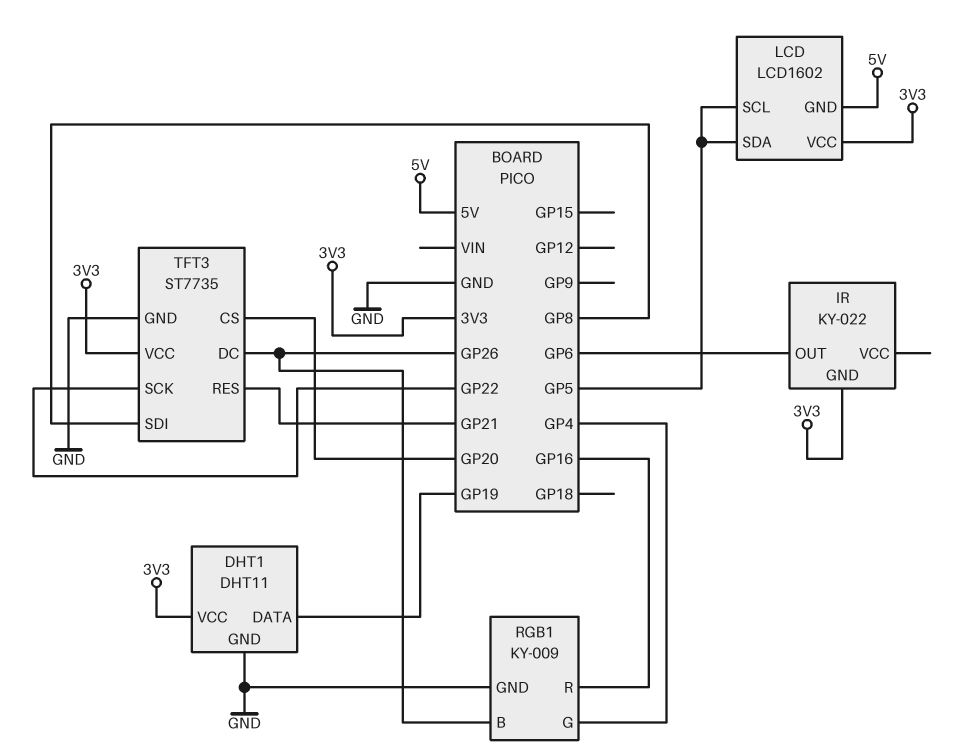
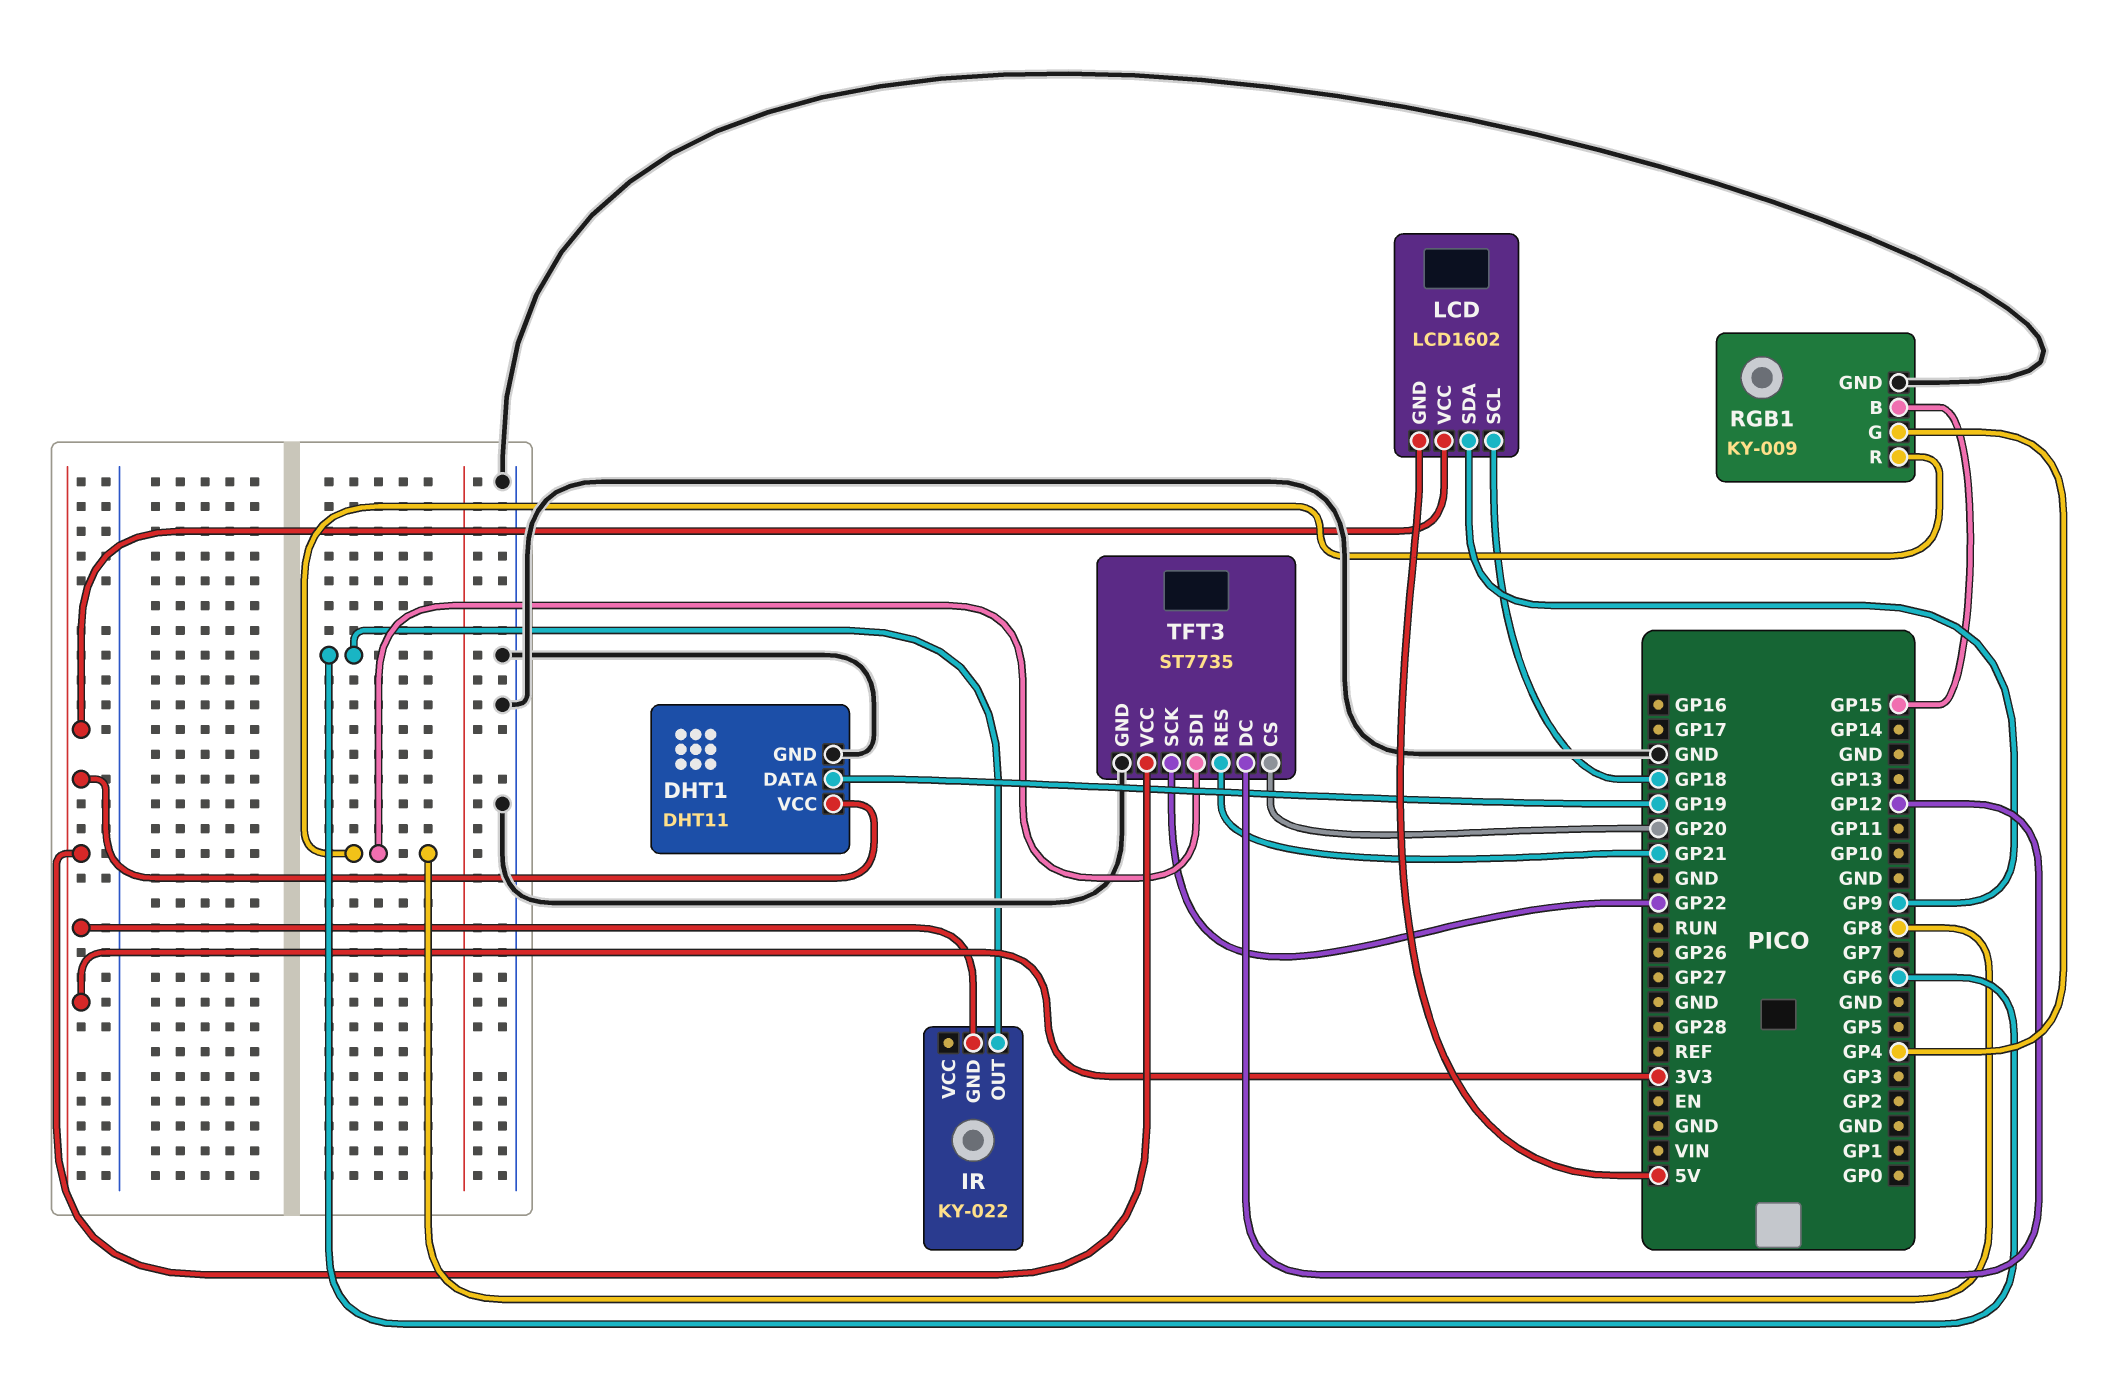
LCD pin SCL: GP5 -> GP18
LCD pin SDA: GP5 -> GP9
RGB1 pin B: GP26 -> GP15
RGB1 pin R: GP16 -> GP8
TFT3 pin DC: GP26 -> GP12

